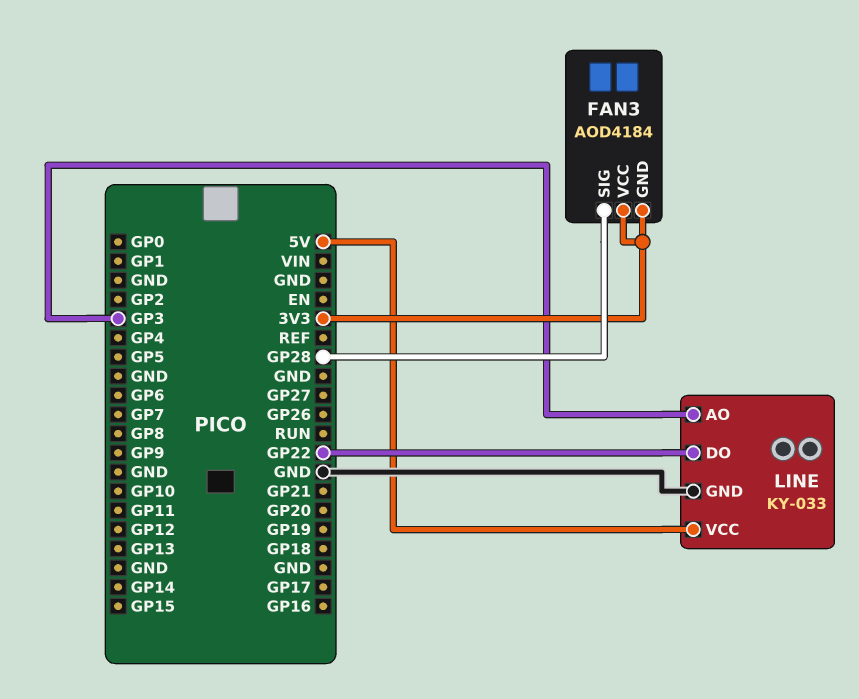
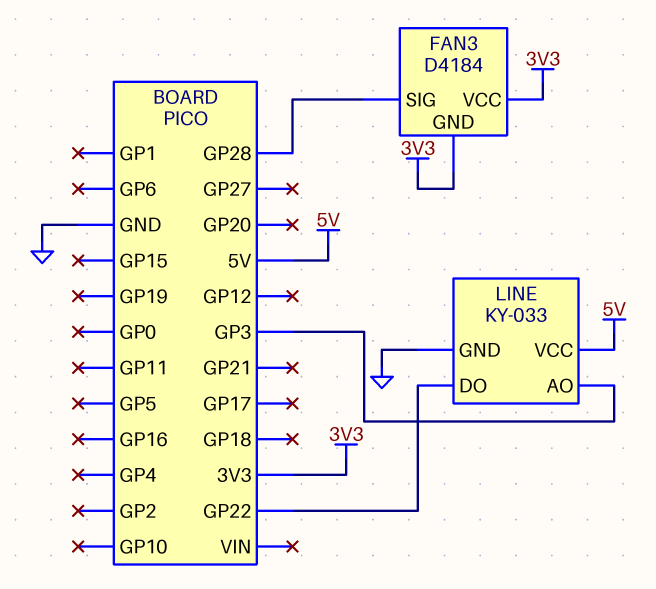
FAN3: AOD4184 -> D4184

